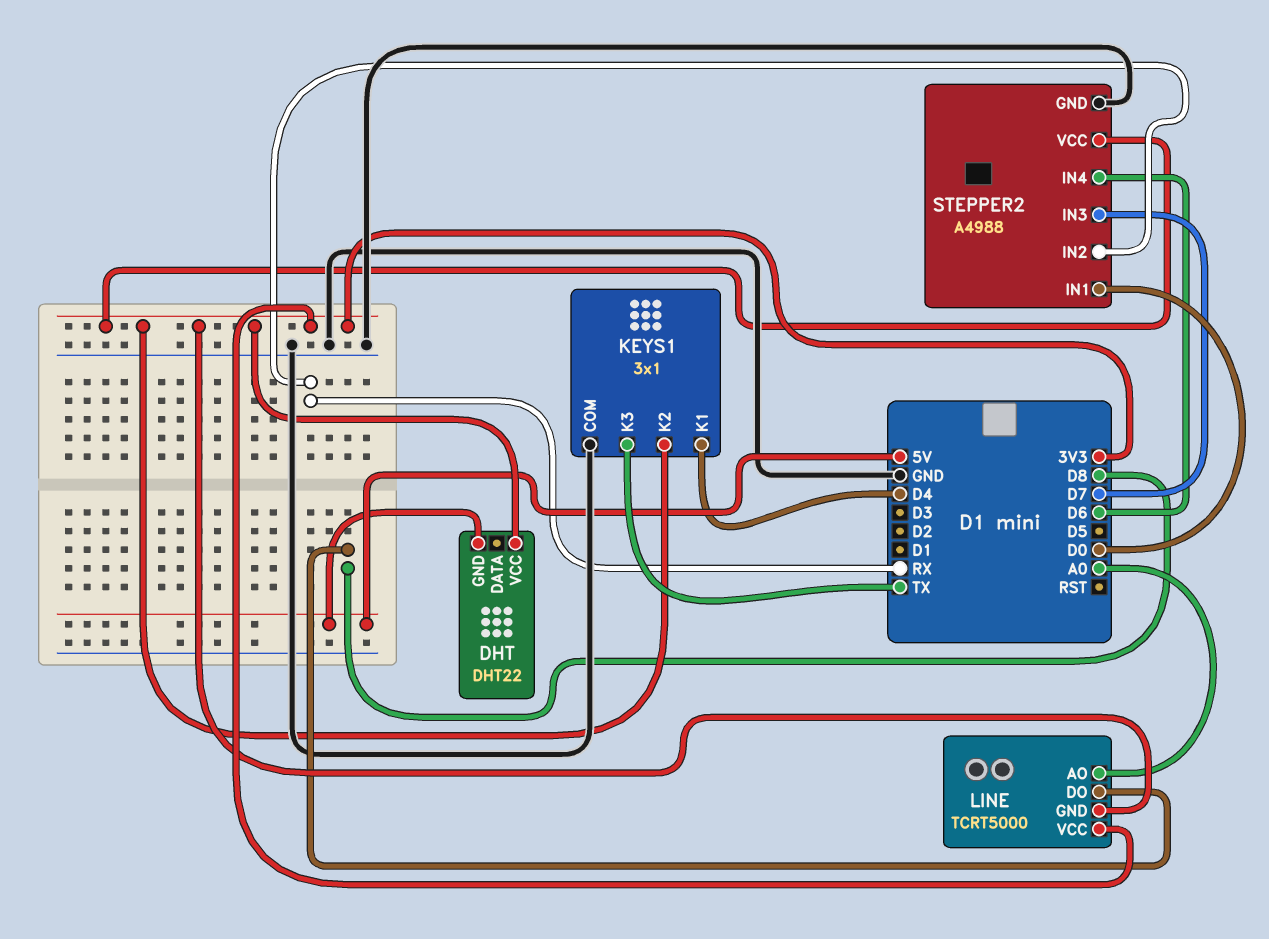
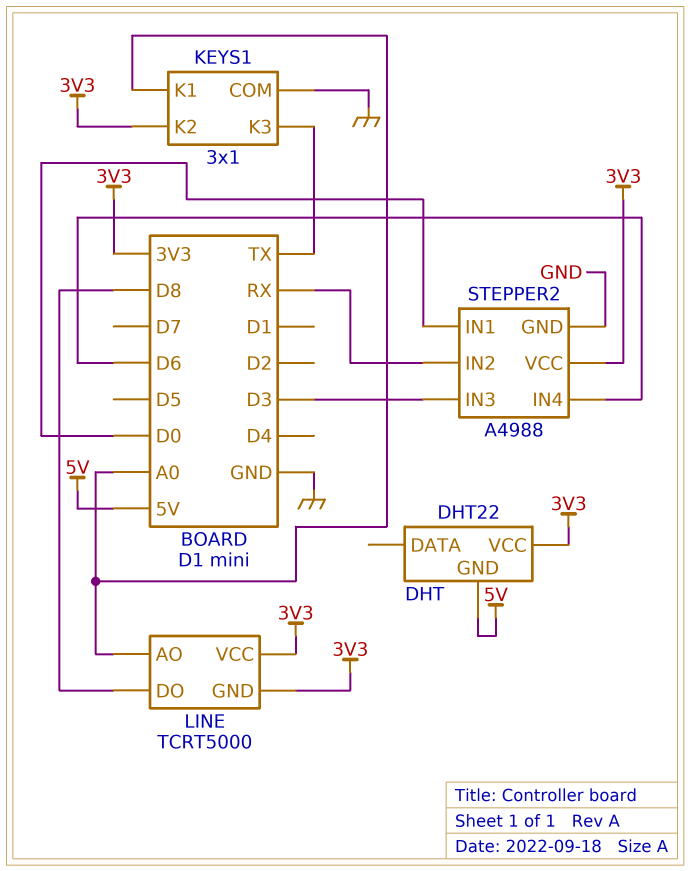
KEYS1 pin K1: D4 -> A0
STEPPER2 pin IN3: D7 -> D3

